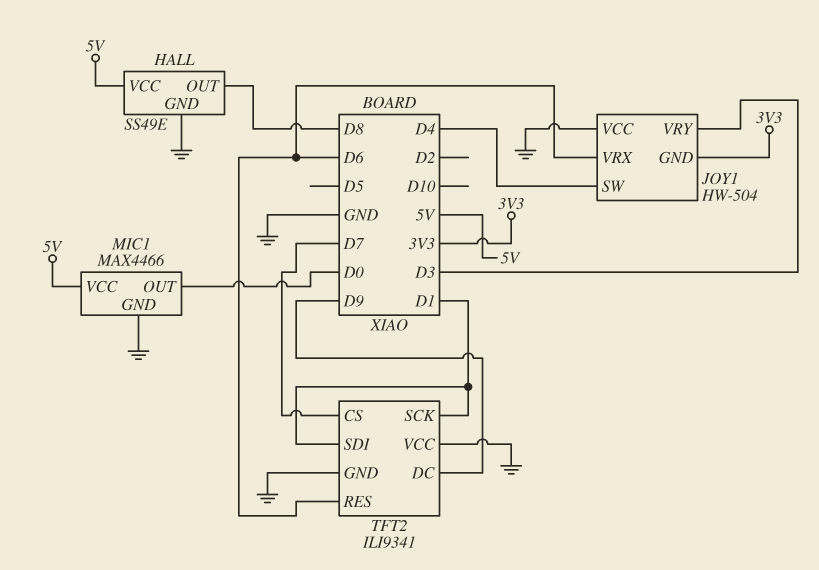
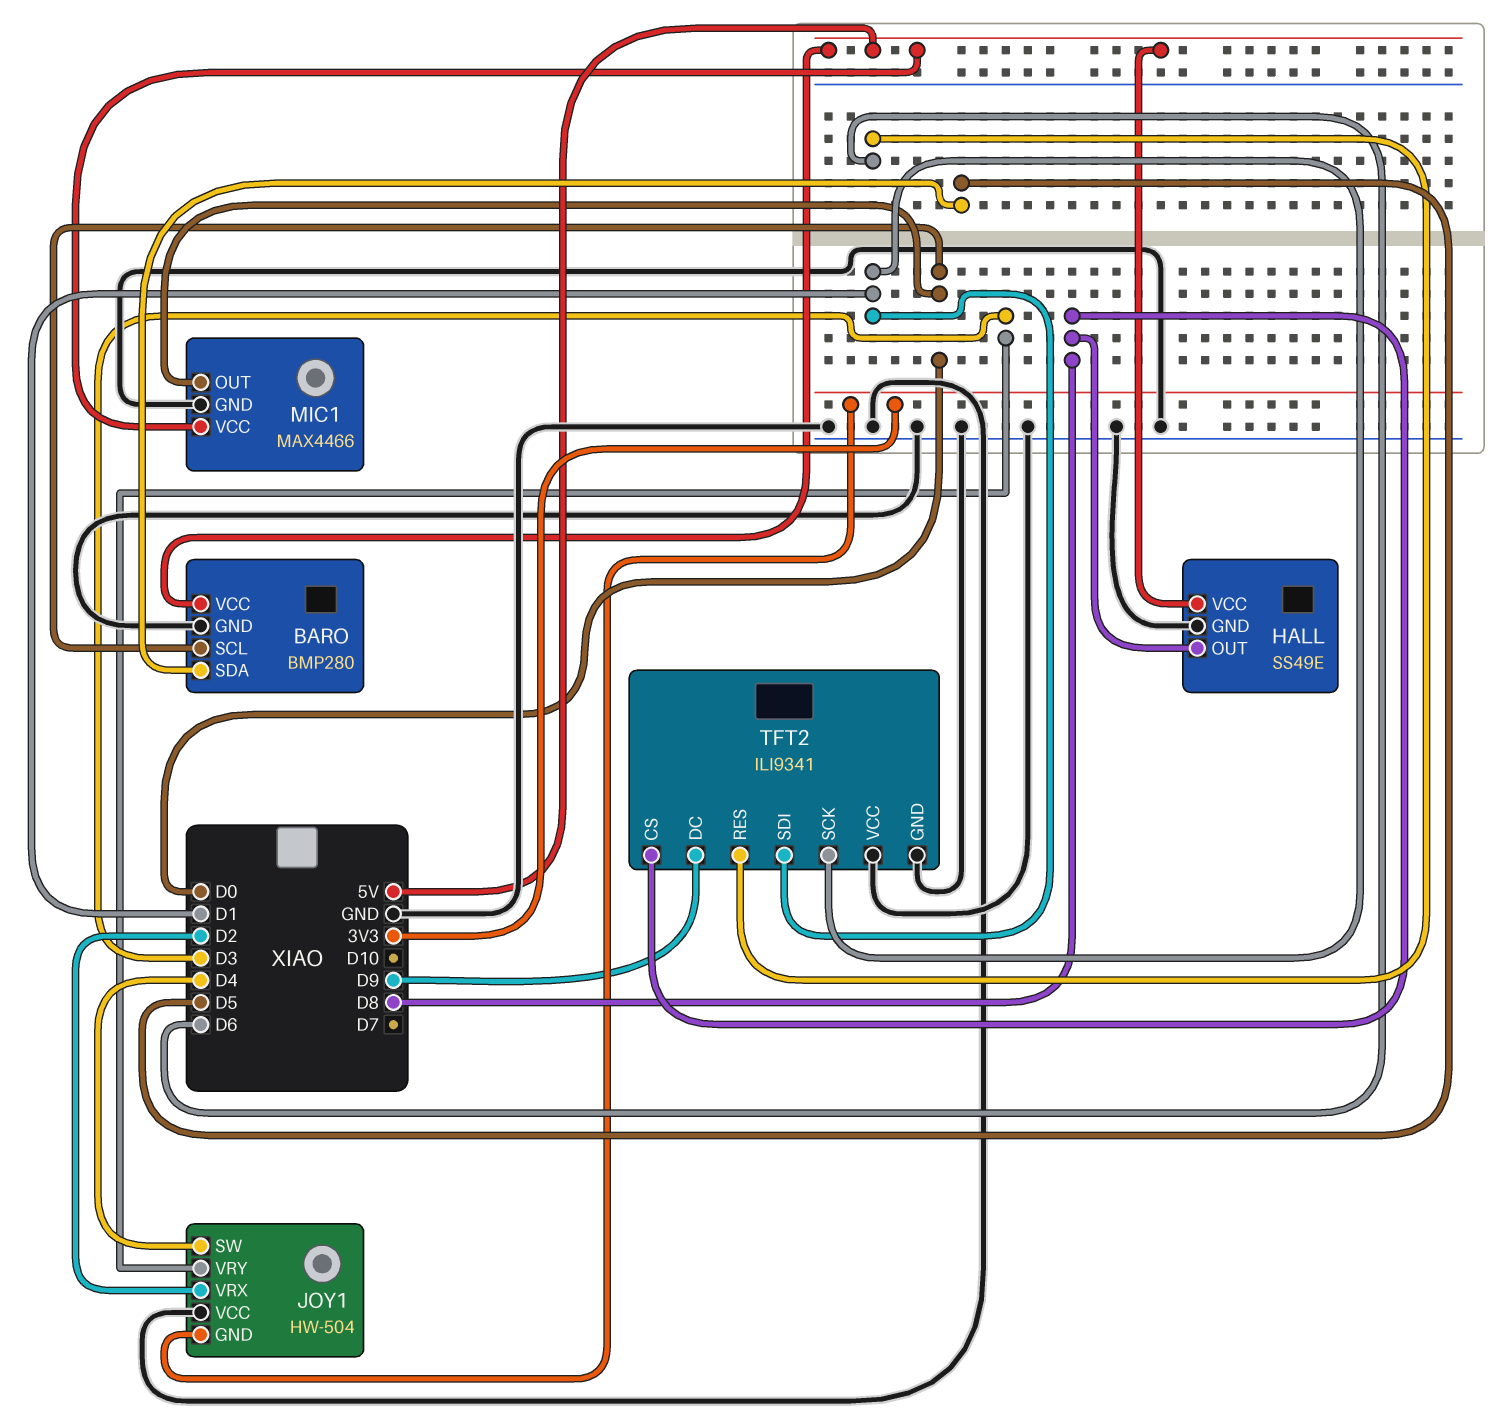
BARO: none -> BMP280
BARO pin GND: none -> GND
BARO pin SCL: none -> D0
BARO pin SDA: none -> D5
BARO pin VCC: none -> 5V
JOY1 pin VRX: D6 -> D2
TFT2 pin CS: D7 -> D8

